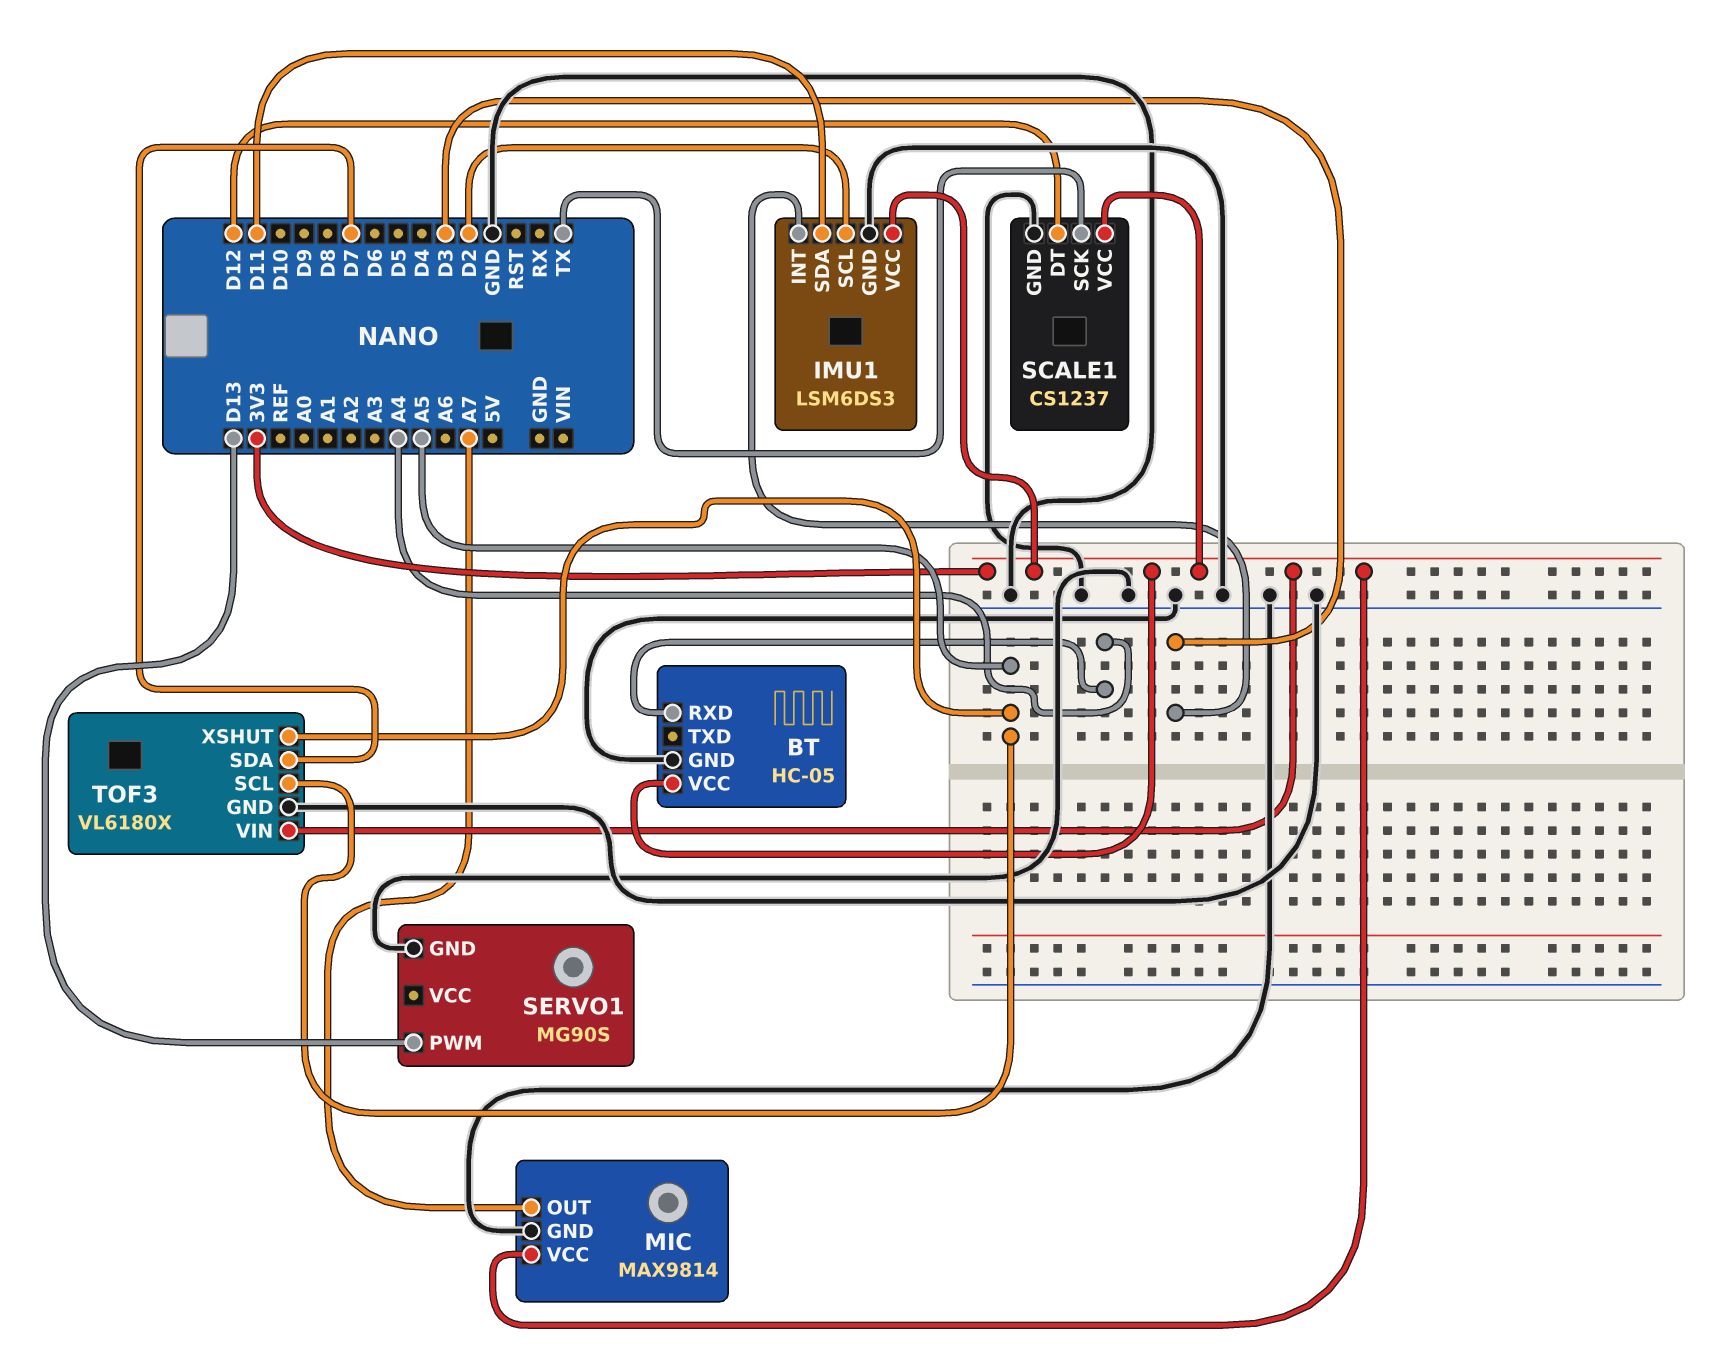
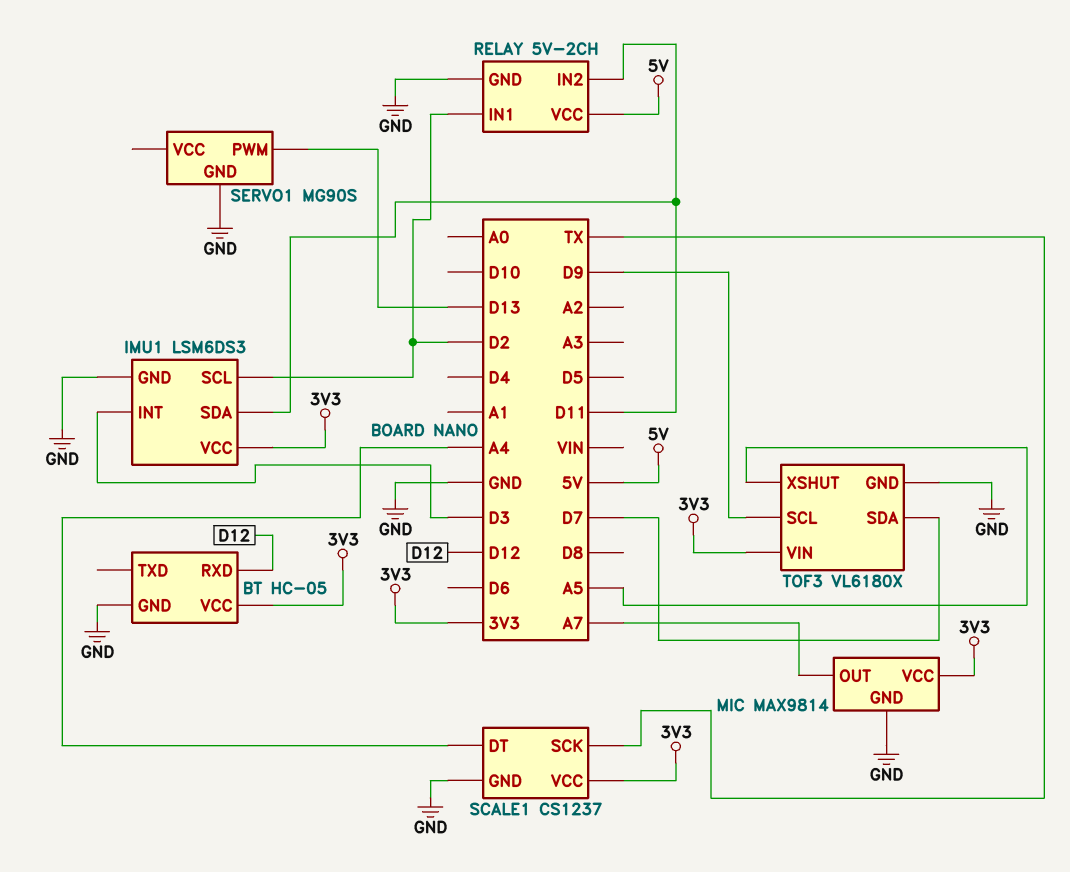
BT pin RXD: A4 -> D12
RELAY: none -> 5V-2CH
RELAY pin GND: none -> GND
RELAY pin IN1: none -> D2
RELAY pin IN2: none -> D11
RELAY pin VCC: none -> 5V
SCALE1 pin DT: D12 -> A4
TOF3 pin SCL: A5 -> D9

